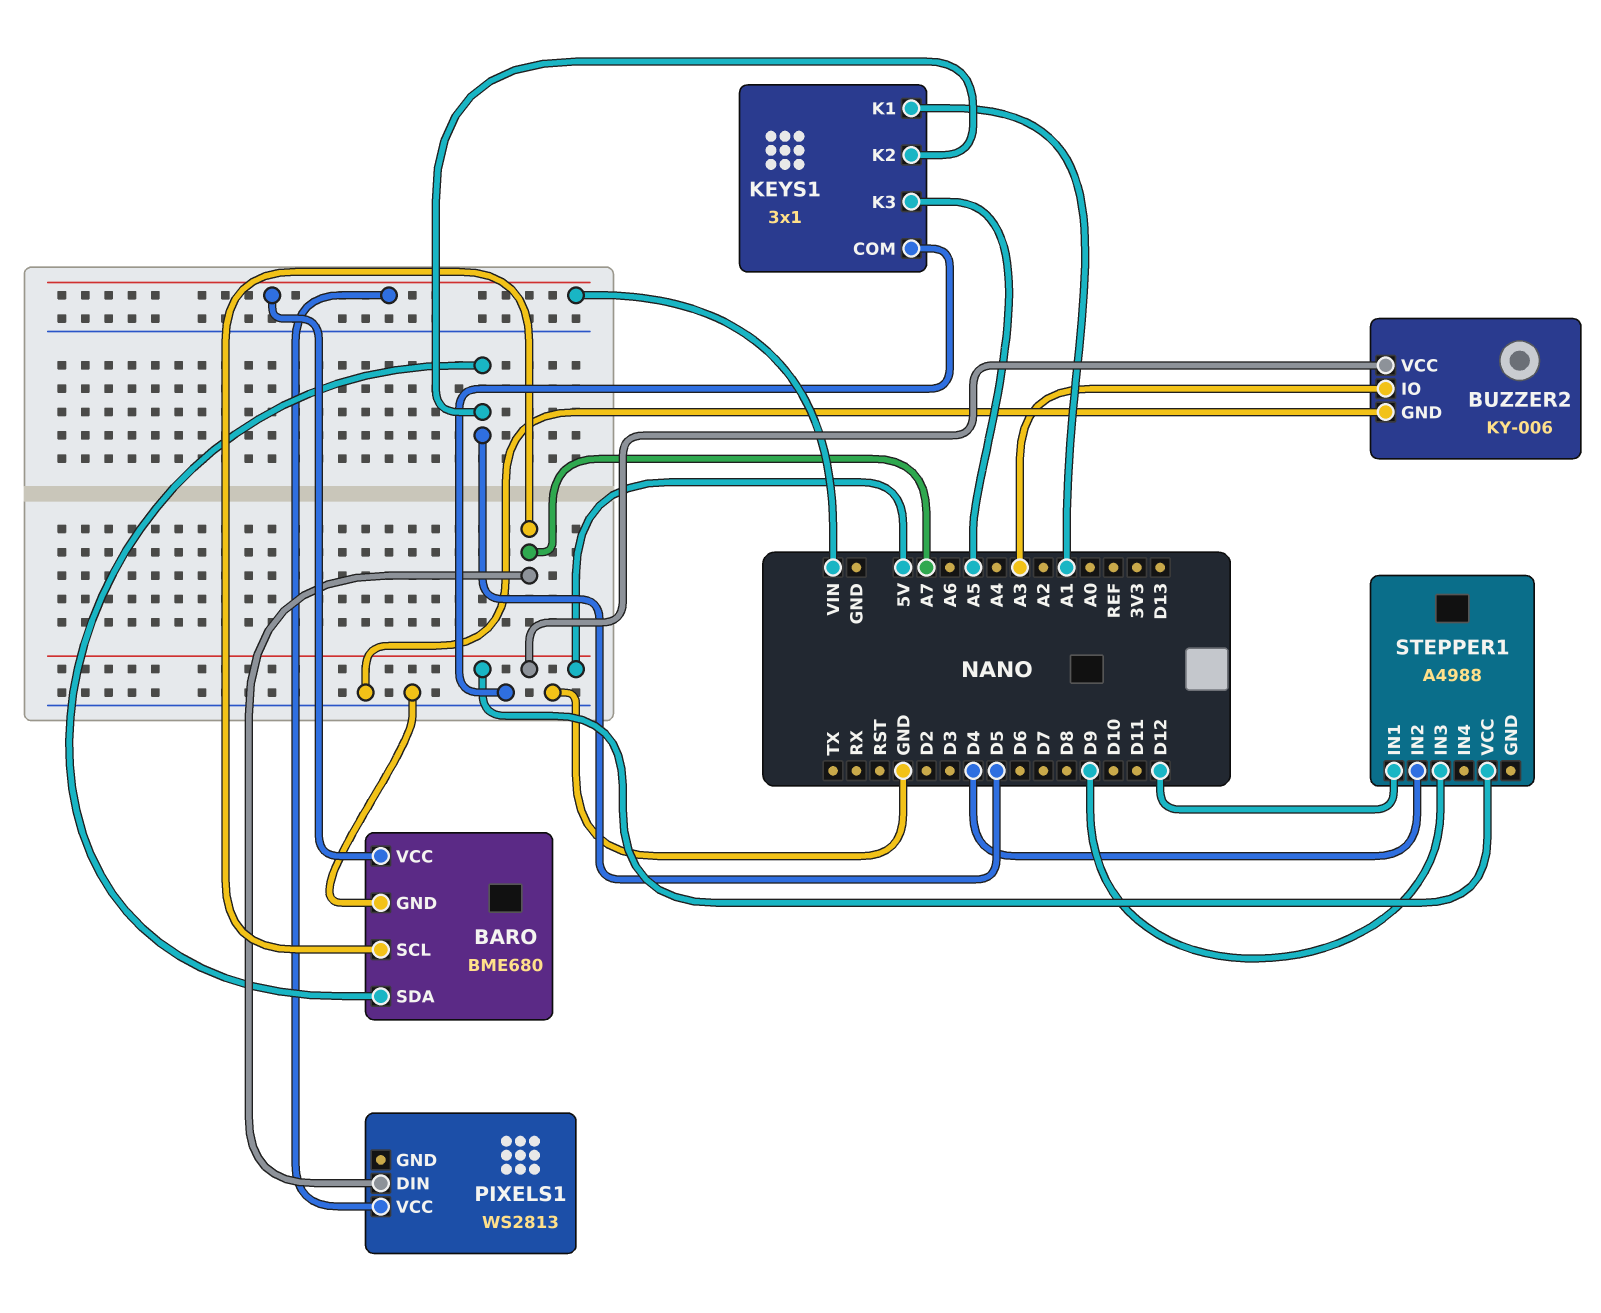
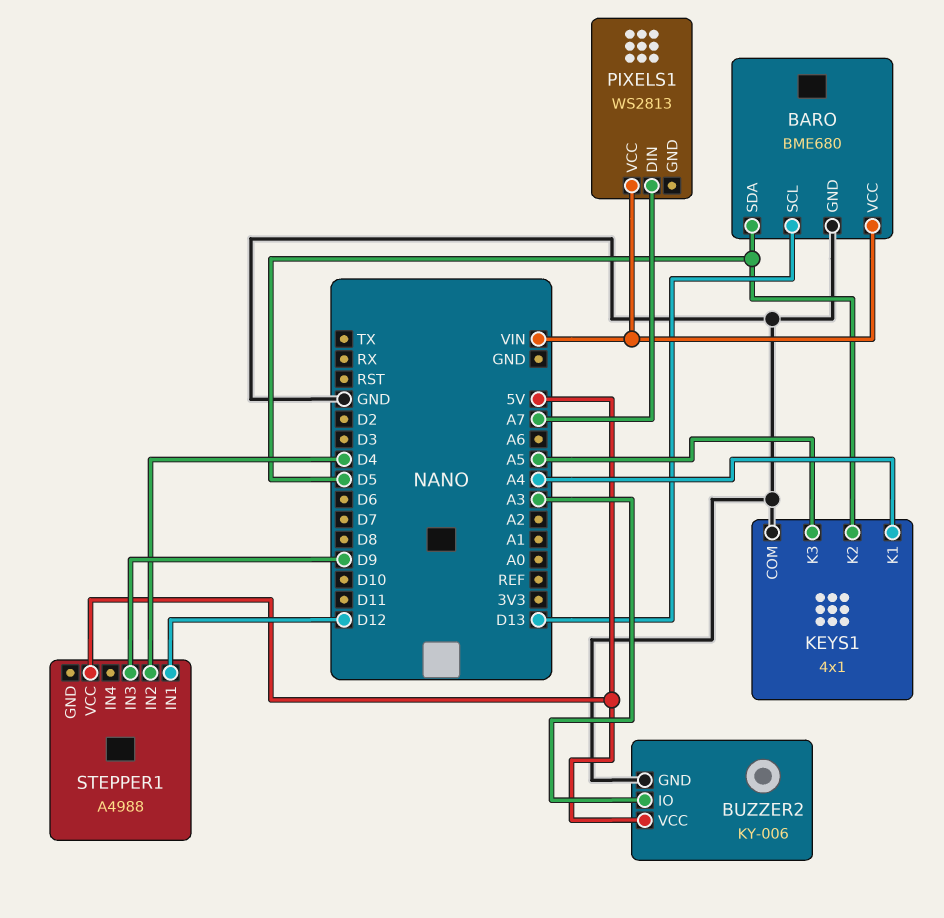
BARO pin SCL: A7 -> D13
KEYS1: 3x1 -> 4x1
KEYS1 pin K1: A1 -> A4

